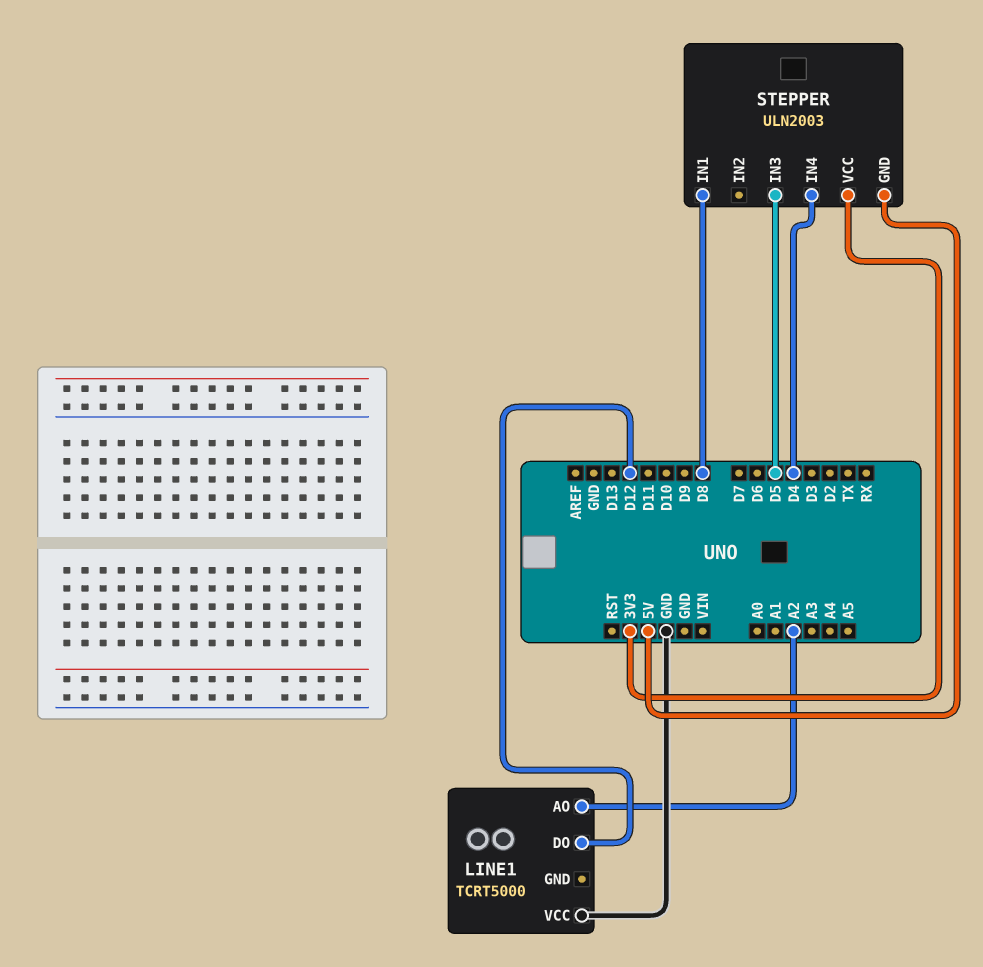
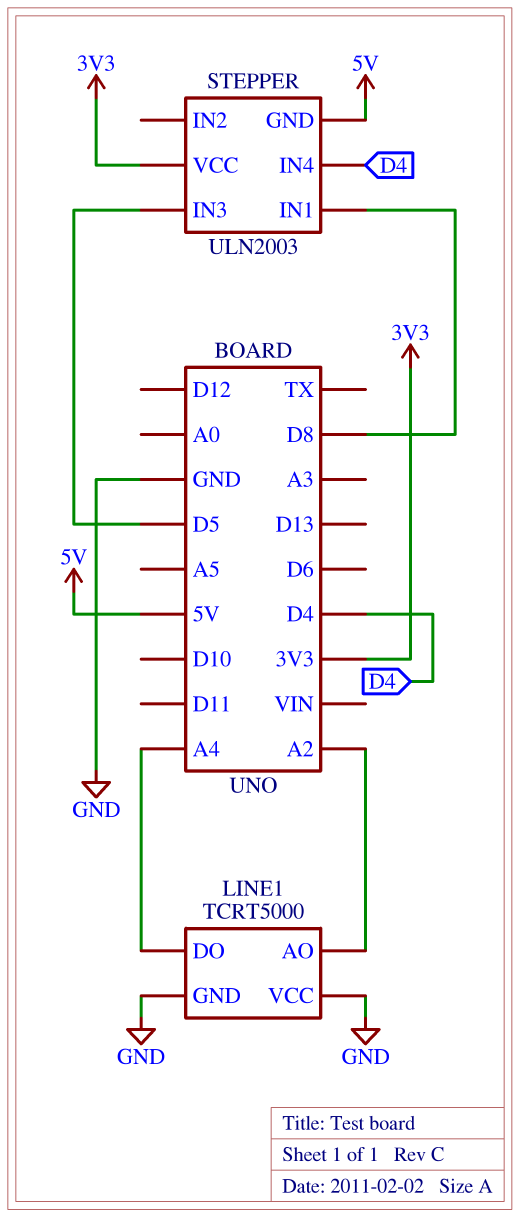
LINE1 pin DO: D12 -> A4
LINE1 pin GND: none -> GND

